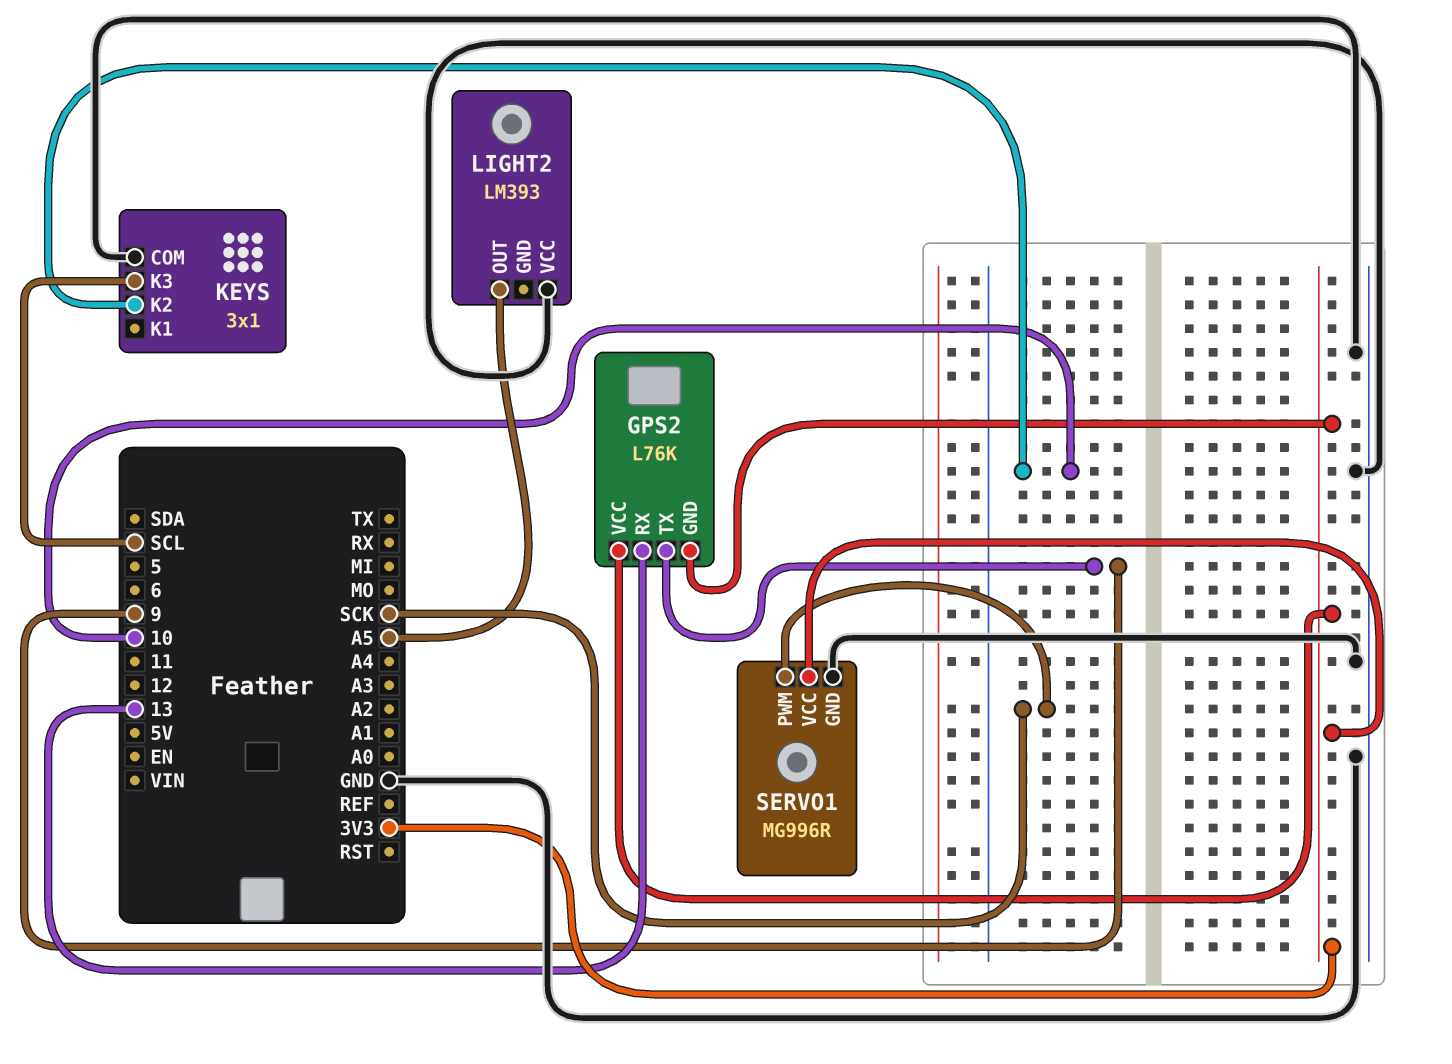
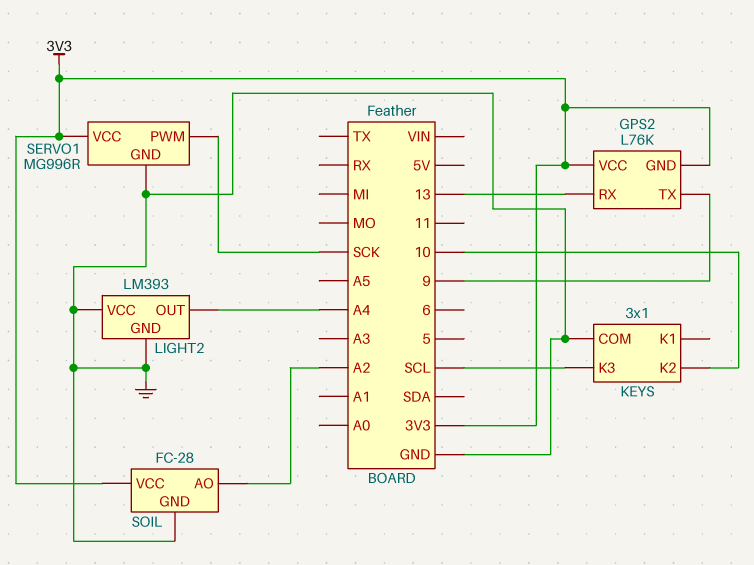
LIGHT2 pin GND: none -> GND
LIGHT2 pin OUT: A5 -> A4
SOIL: none -> FC-28
SOIL pin AO: none -> A2
SOIL pin GND: none -> GND
SOIL pin VCC: none -> 3V3

